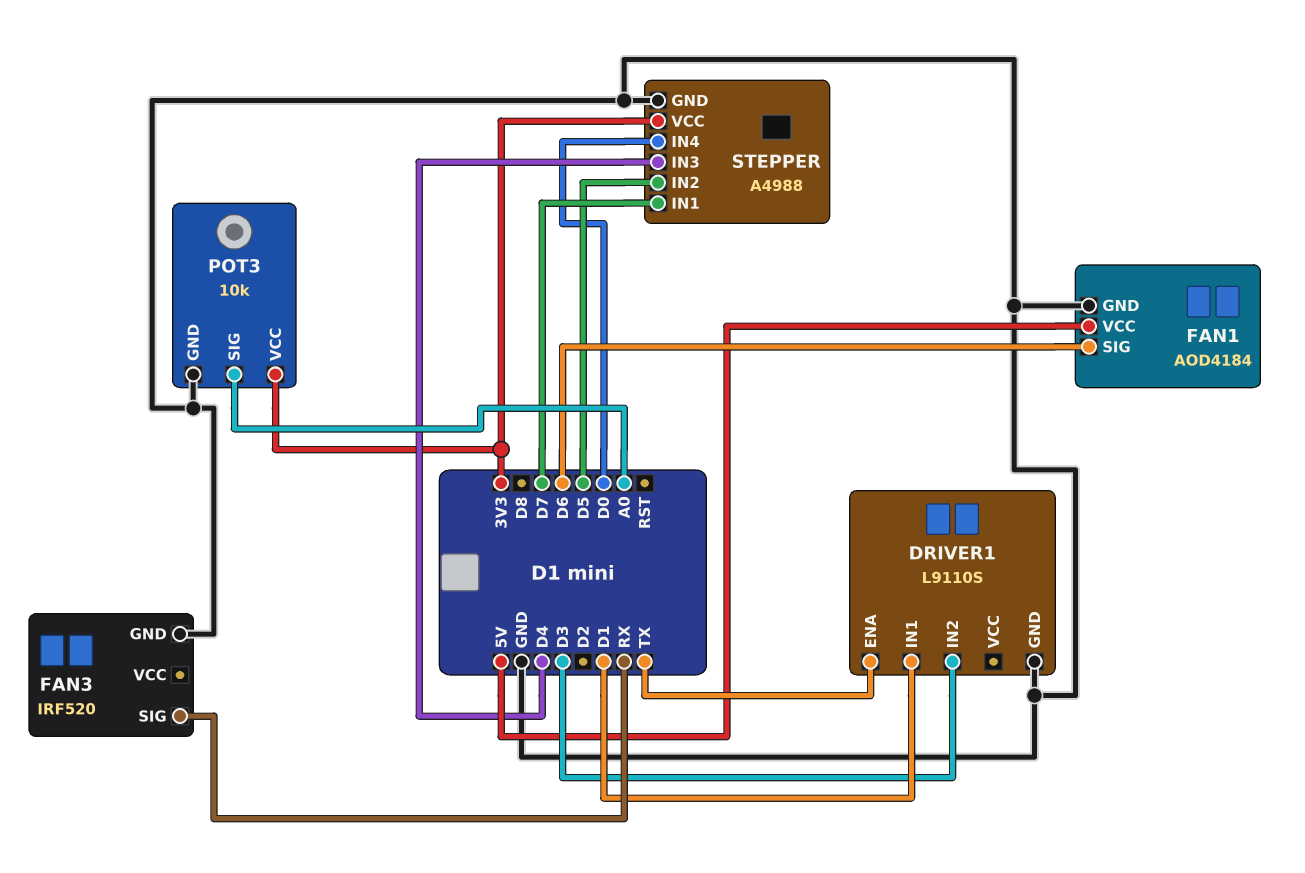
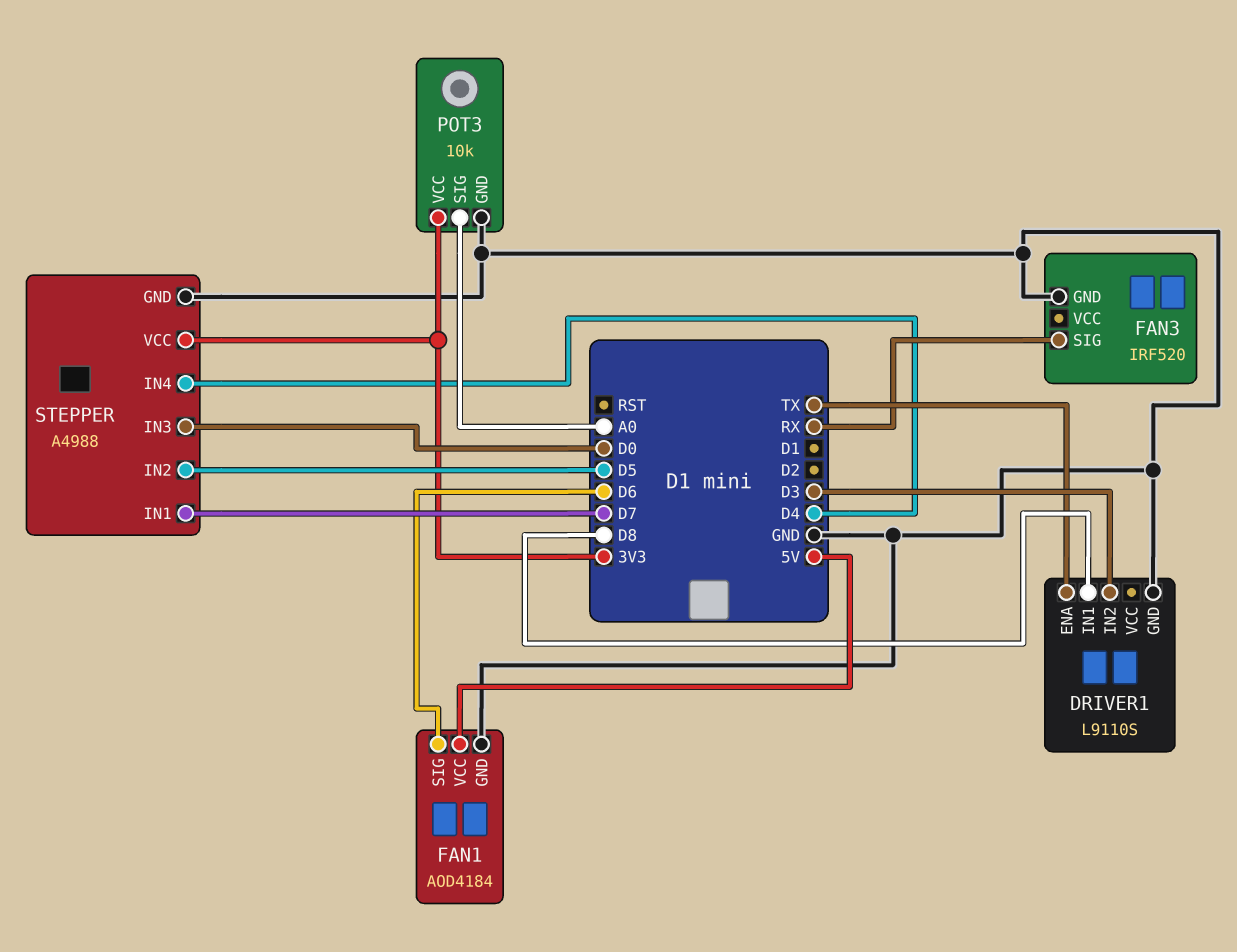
DRIVER1 pin IN1: D1 -> D8
STEPPER pin IN3: D4 -> D0
STEPPER pin IN4: D0 -> D4

